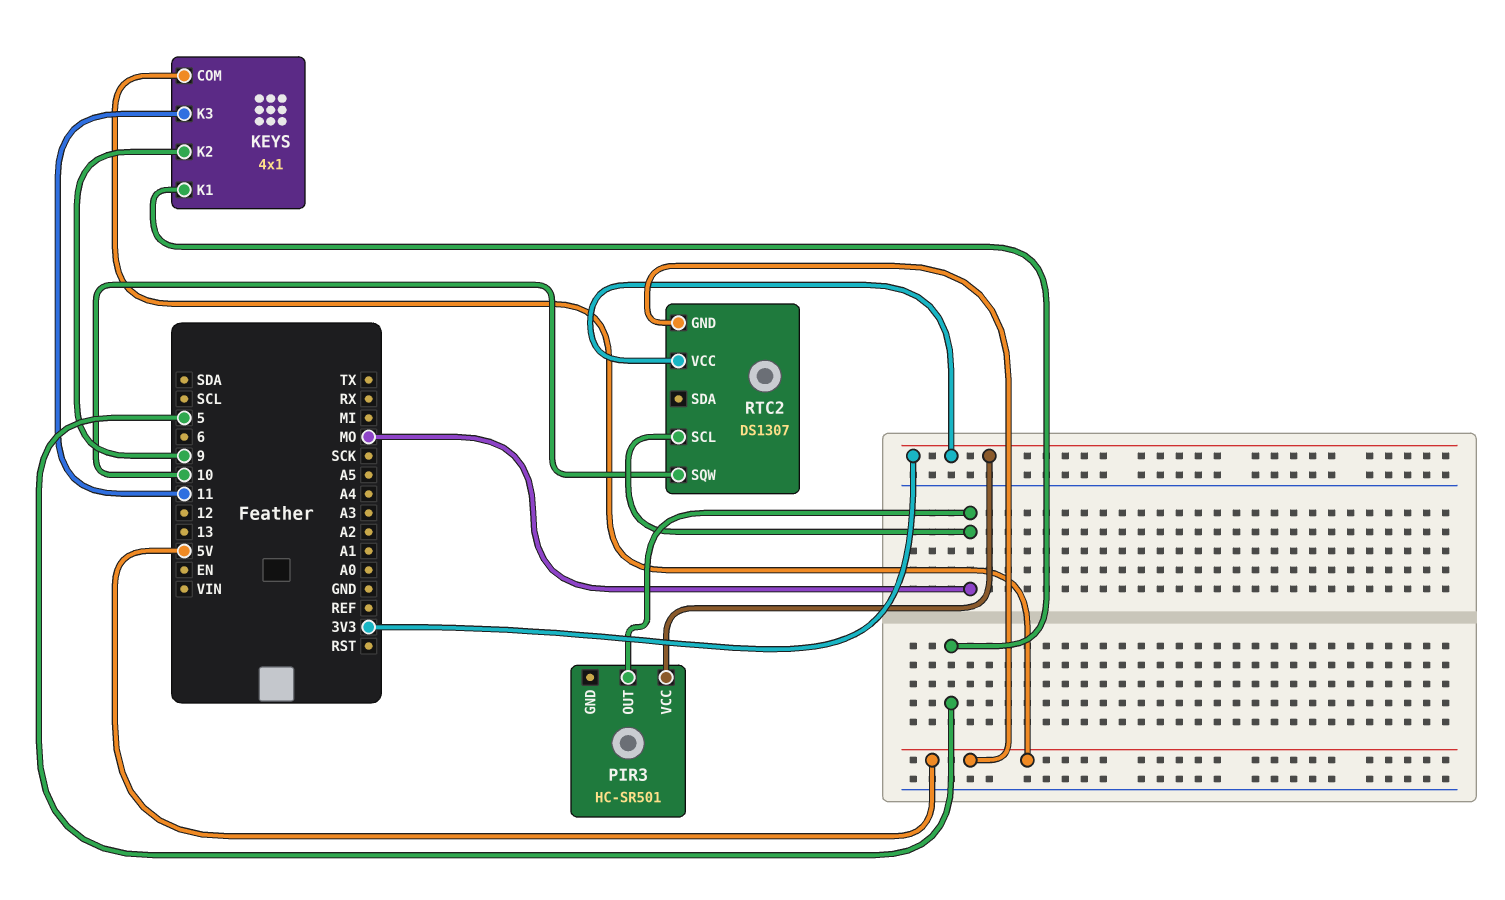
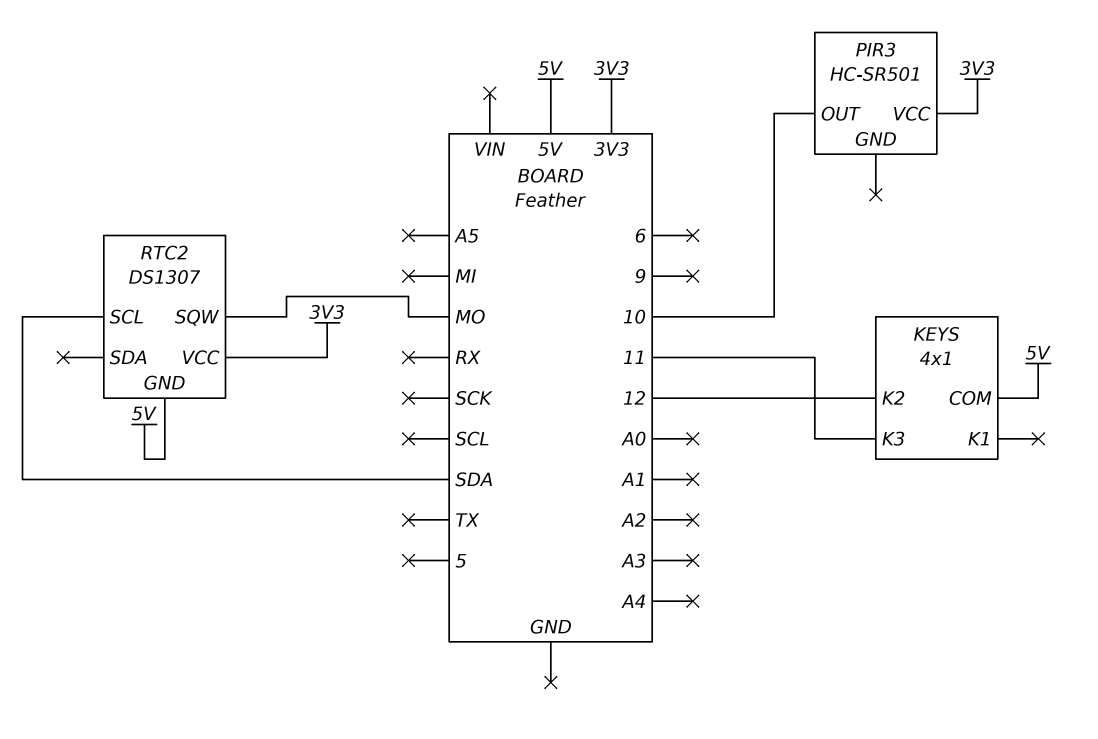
KEYS pin K1: 5 -> none
KEYS pin K2: 9 -> 12
PIR3 pin OUT: MO -> 10
RTC2 pin SCL: MO -> SDA
RTC2 pin SQW: 10 -> MO

